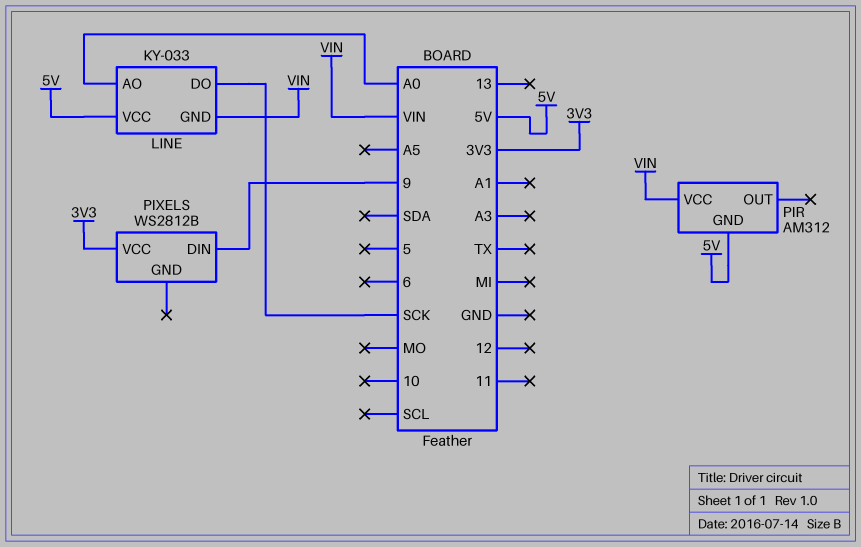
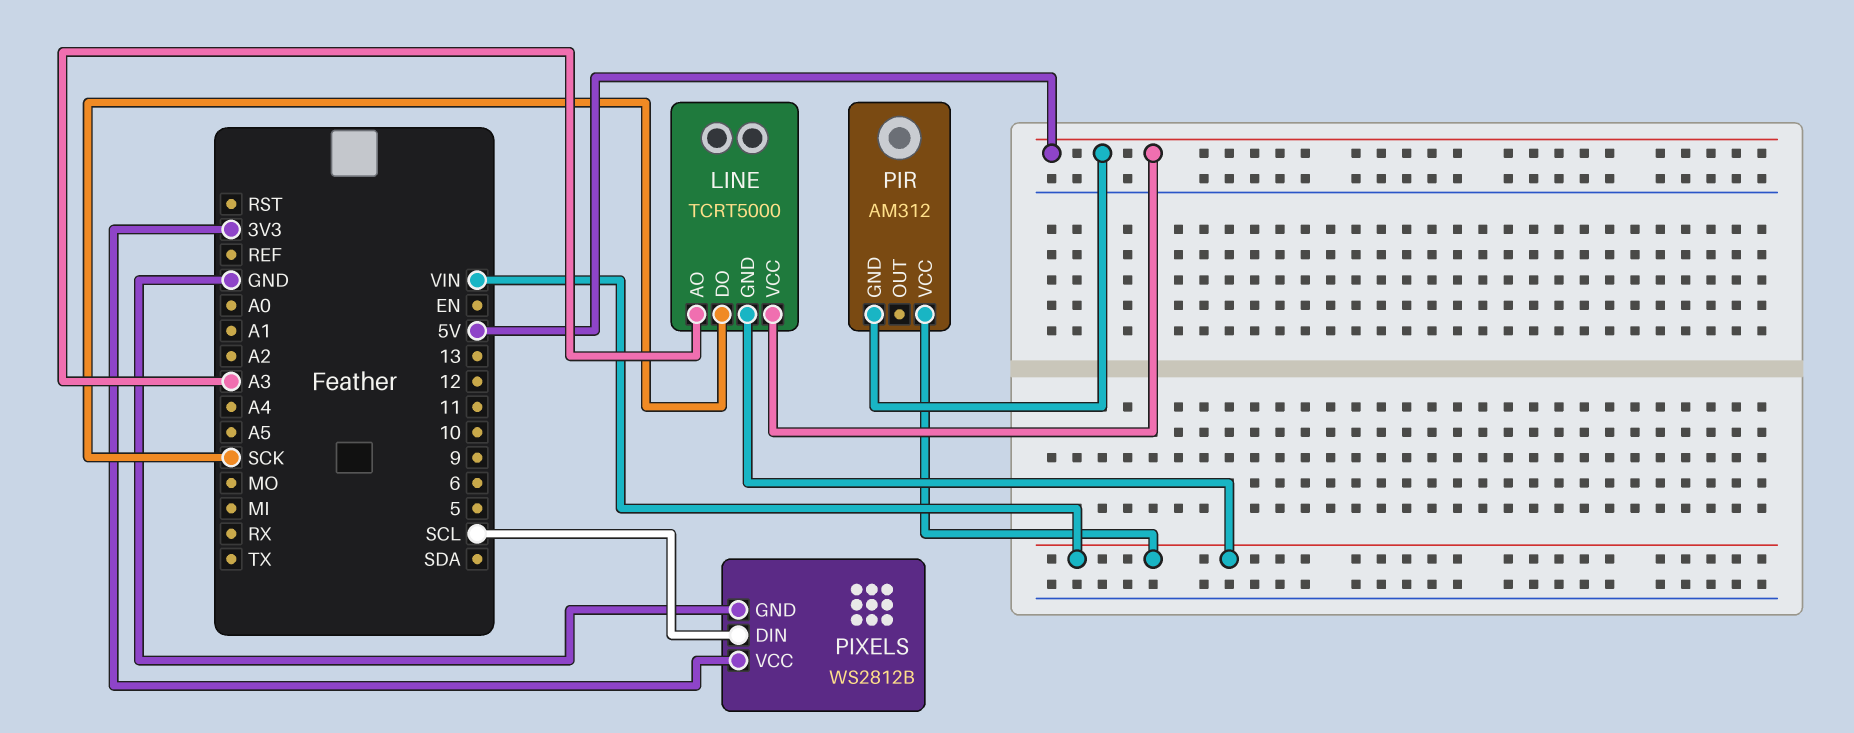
LINE: KY-033 -> TCRT5000
LINE pin AO: A0 -> A3
PIXELS pin DIN: 9 -> SCL
PIXELS pin GND: none -> GND

